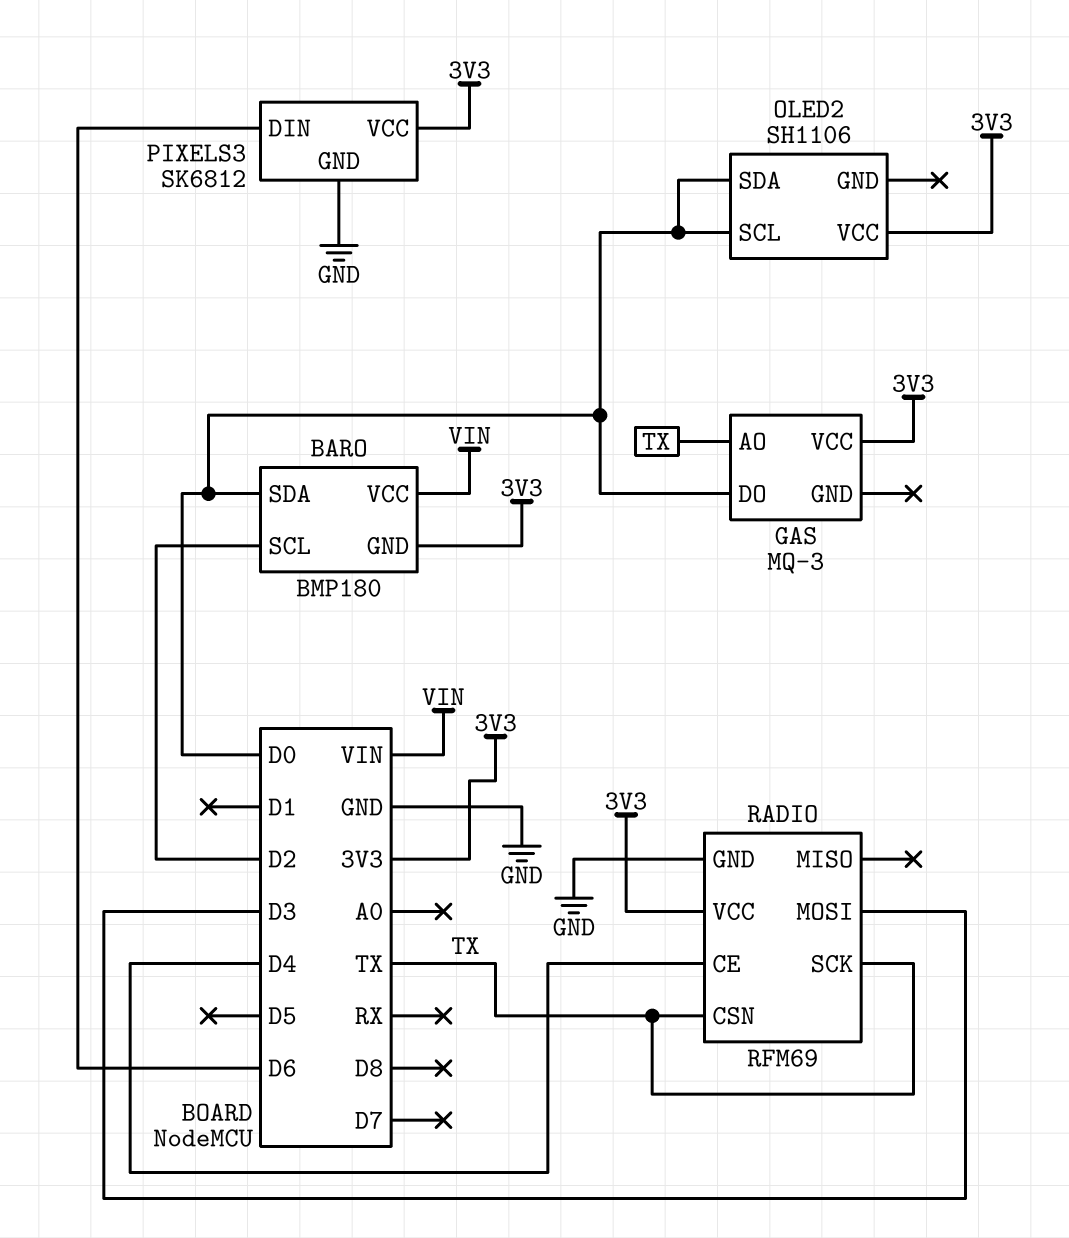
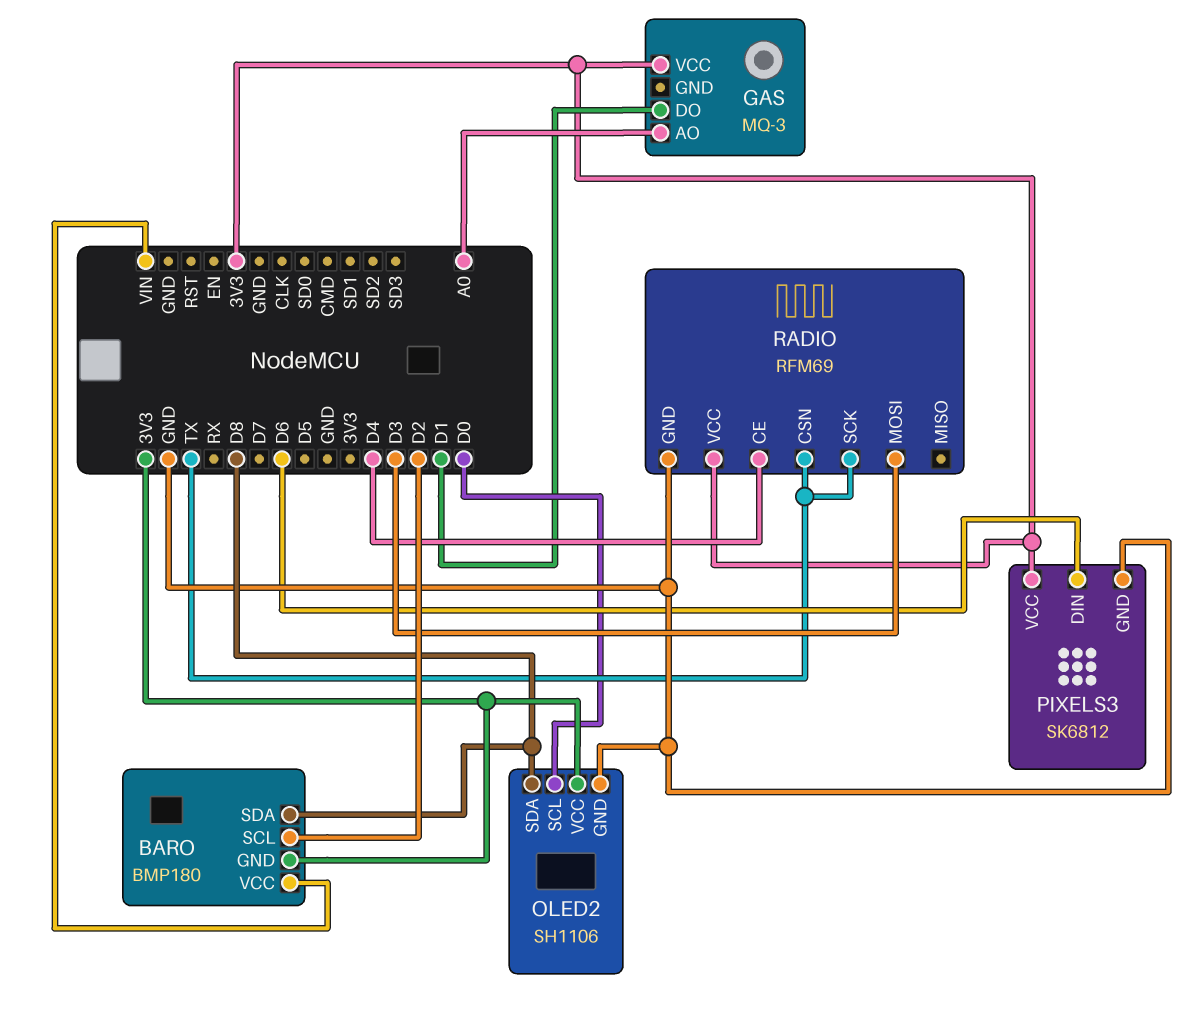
BARO pin SDA: D0 -> D8
GAS pin AO: TX -> A0
GAS pin DO: D0 -> D1
OLED2 pin GND: none -> GND
OLED2 pin SDA: D0 -> D8

